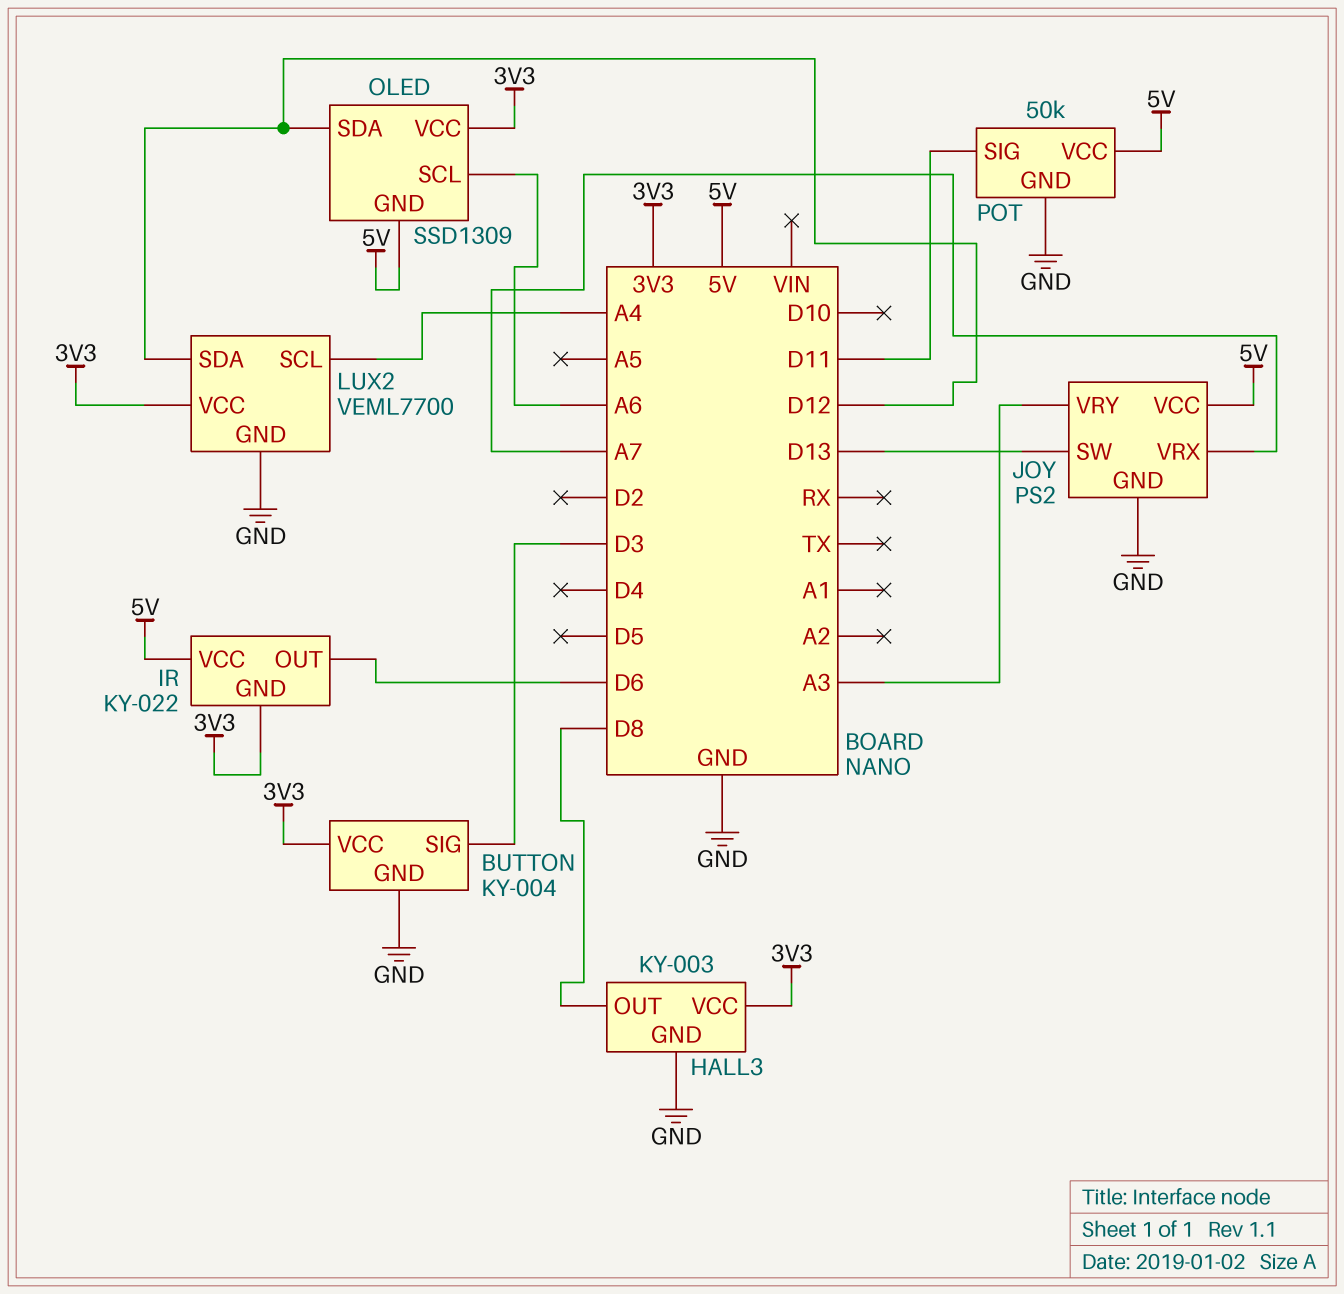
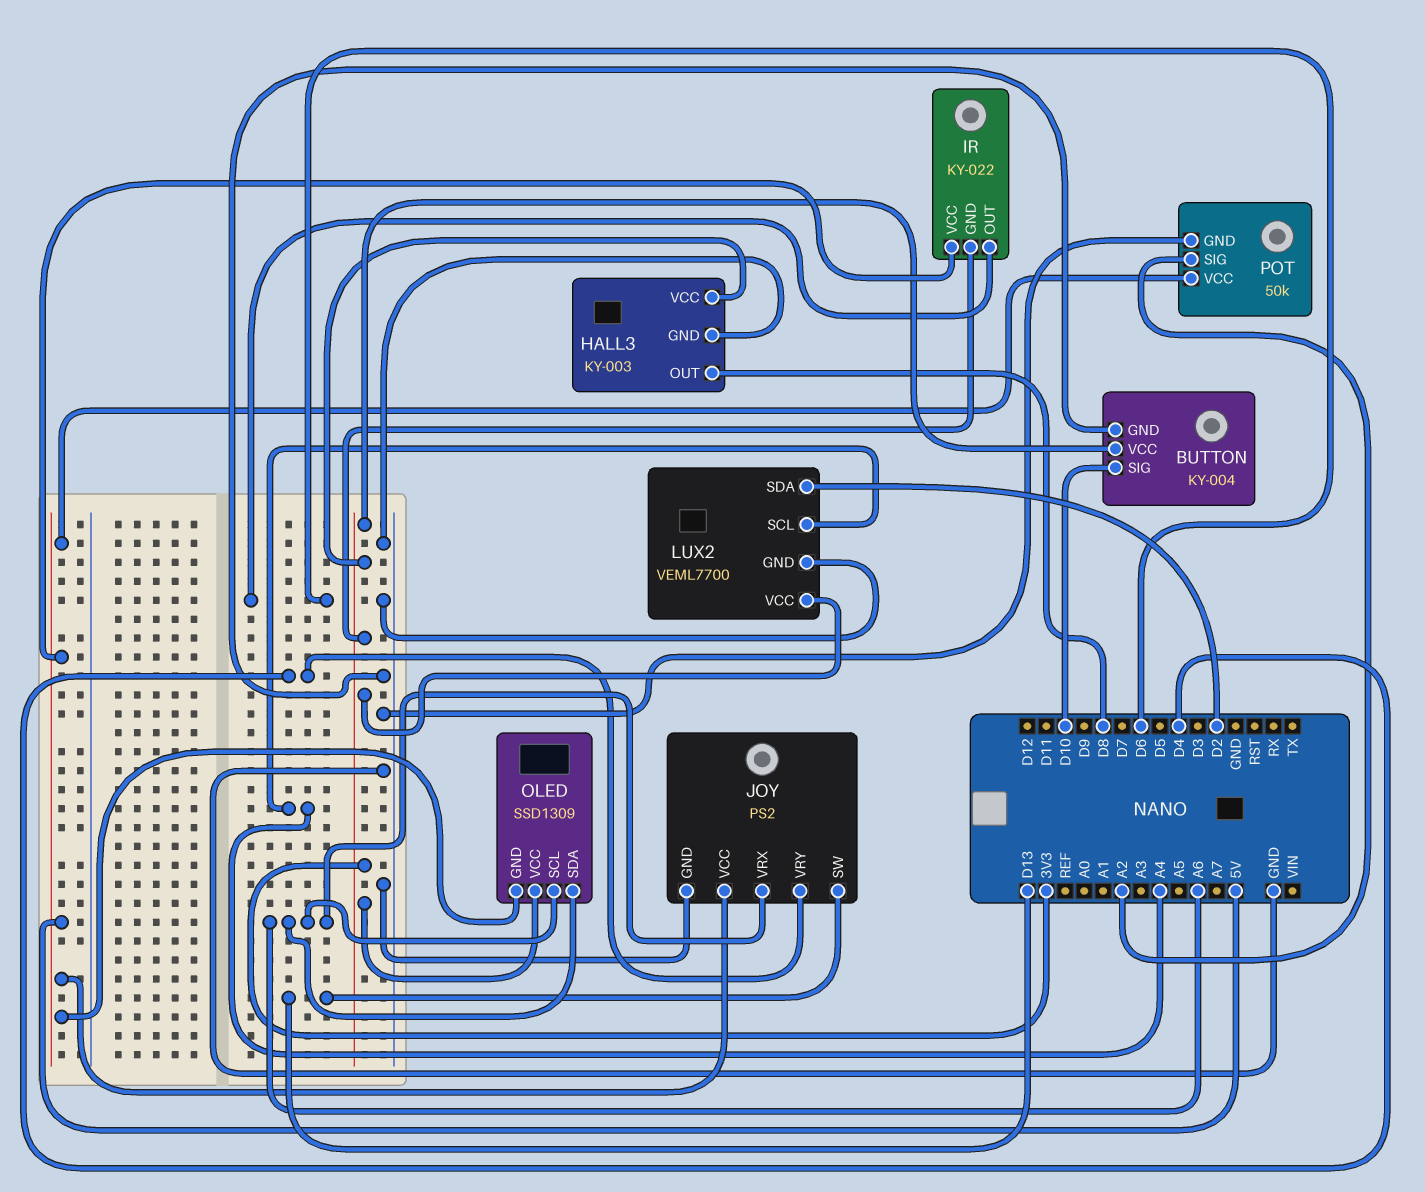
BUTTON pin SIG: D3 -> D10
JOY pin VRX: A7 -> A6
JOY pin VRY: A3 -> D4
LUX2 pin SDA: D12 -> D2
OLED pin SDA: D12 -> A6
POT pin SIG: D11 -> A2

